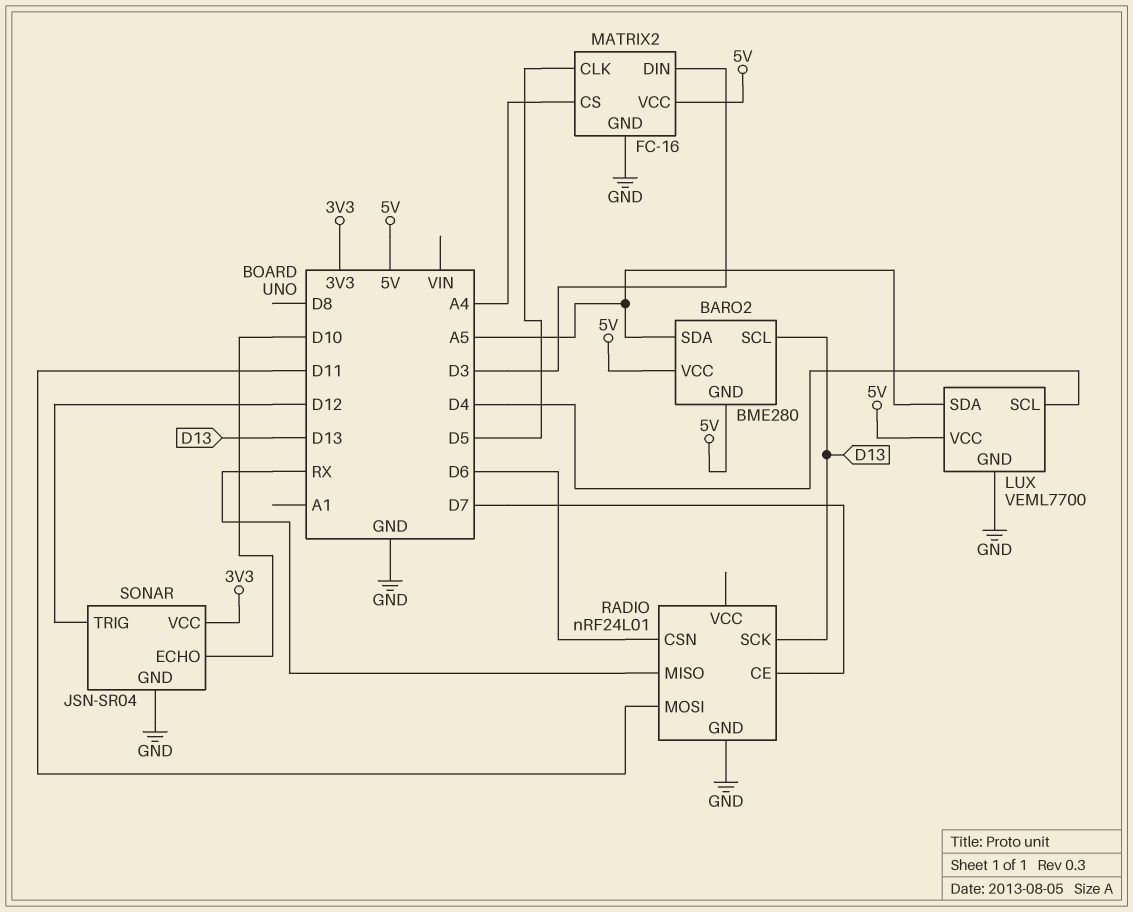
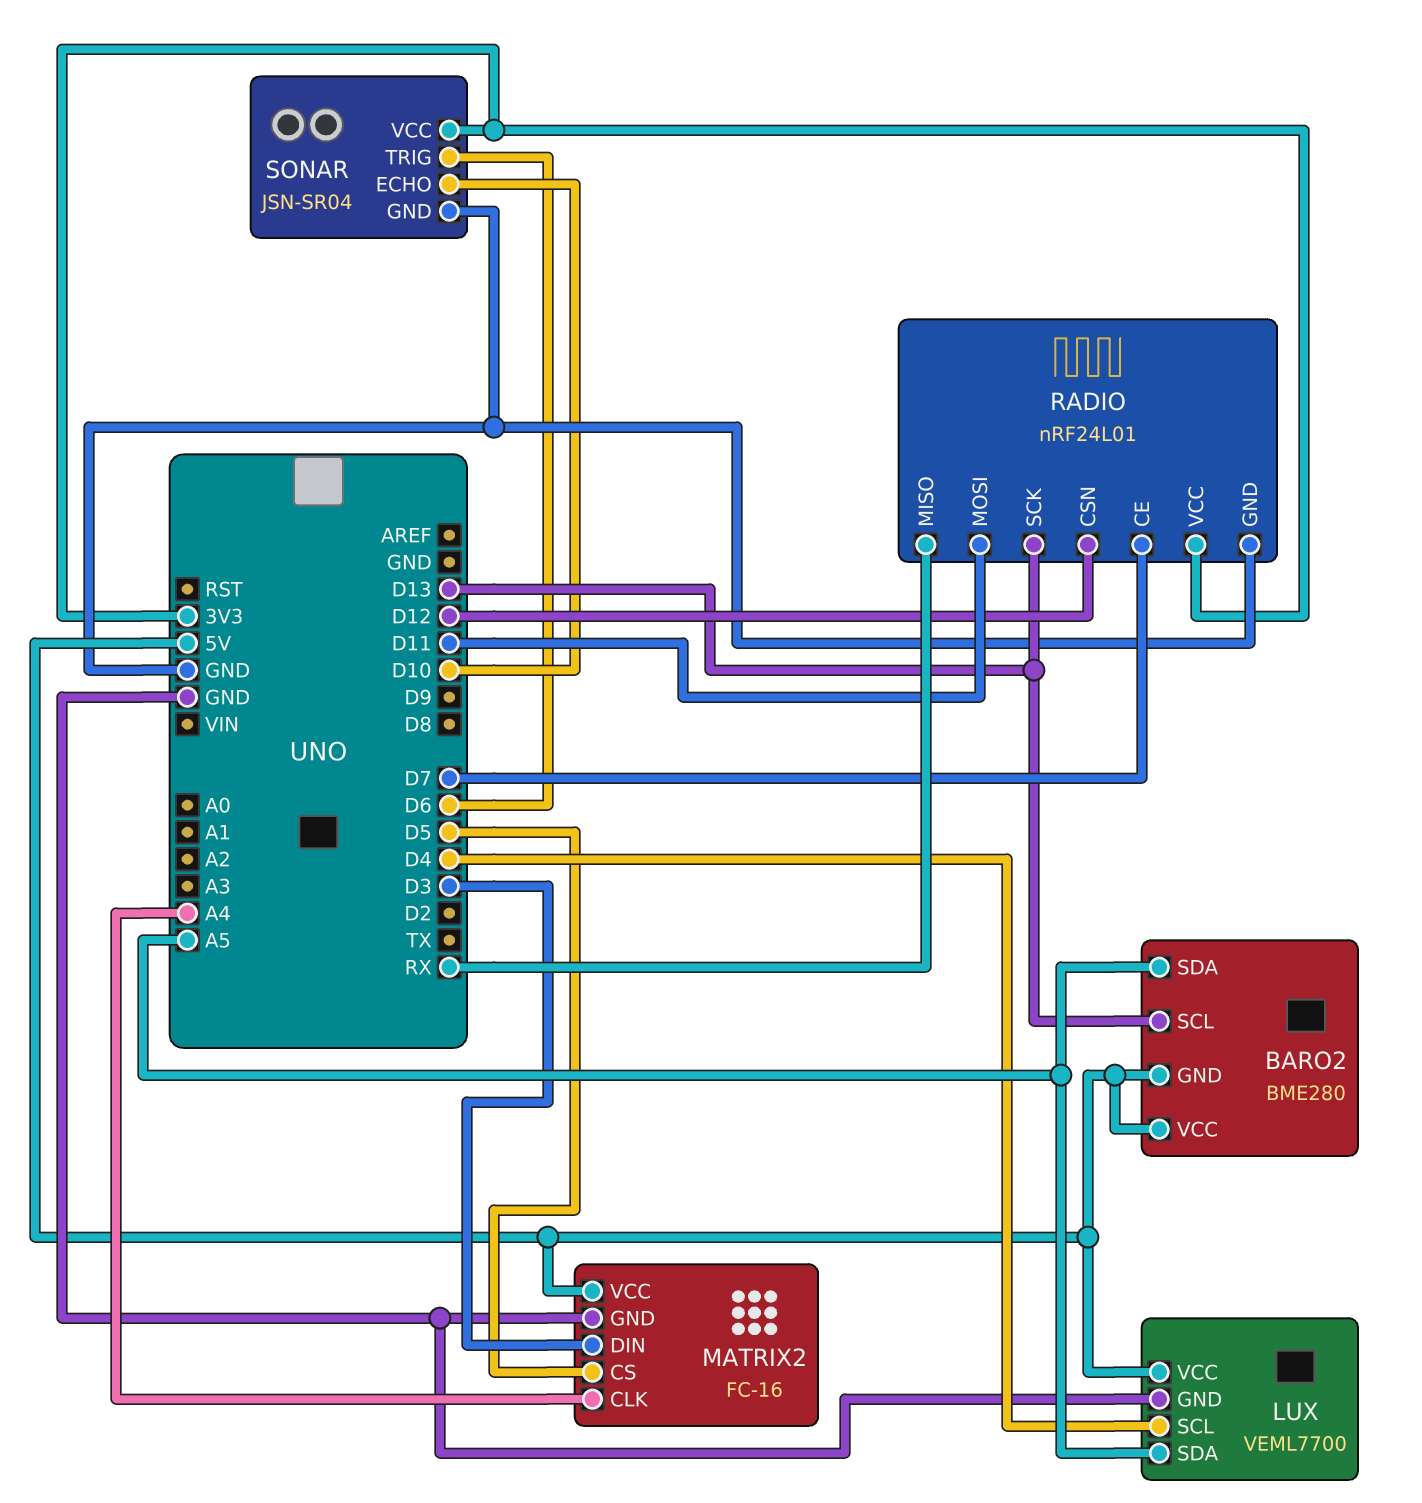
MATRIX2 pin CLK: D5 -> A4
MATRIX2 pin CS: A4 -> D5
RADIO pin CSN: D6 -> D12
RADIO pin VCC: none -> 3V3
SONAR pin TRIG: D12 -> D6

